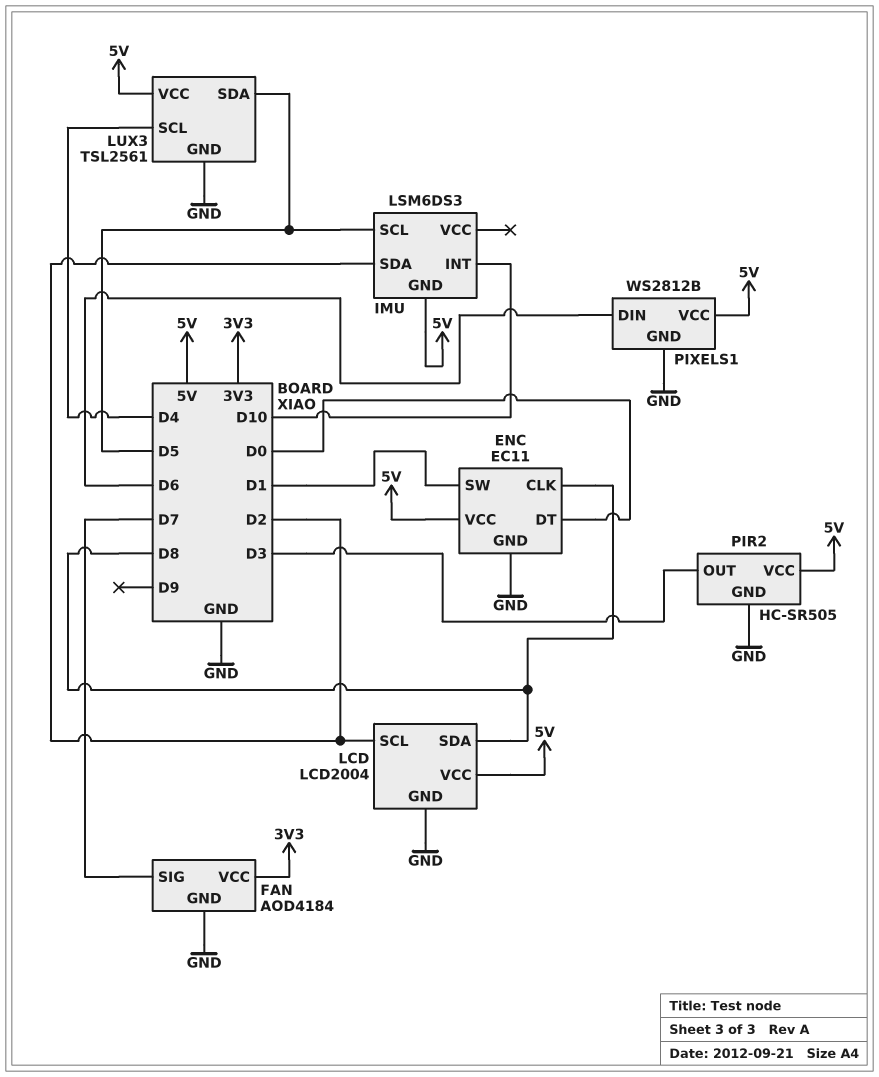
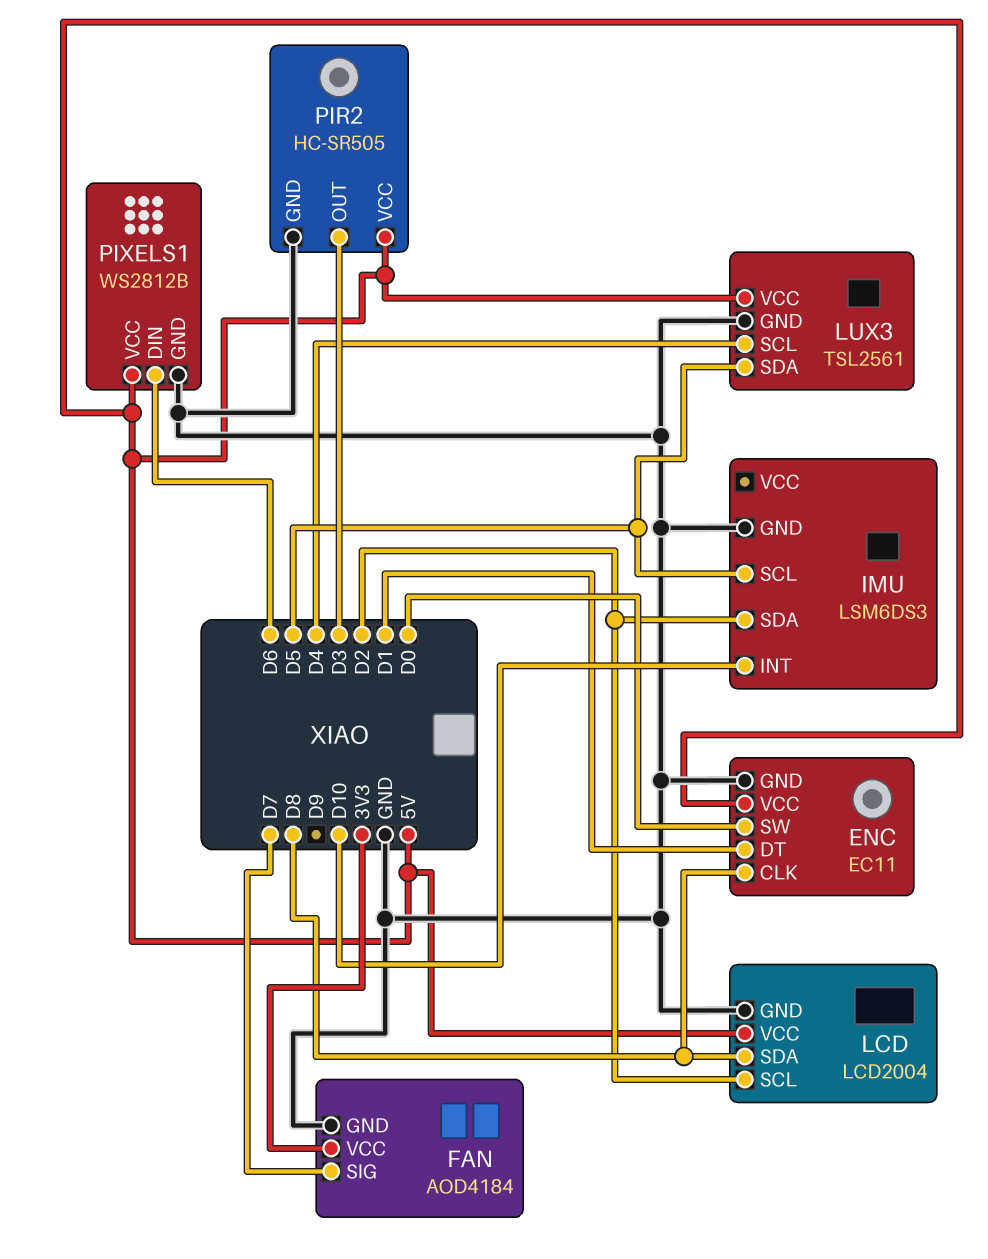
ENC pin DT: D0 -> D1
ENC pin SW: D1 -> D0
IMU pin GND: 5V -> GND

